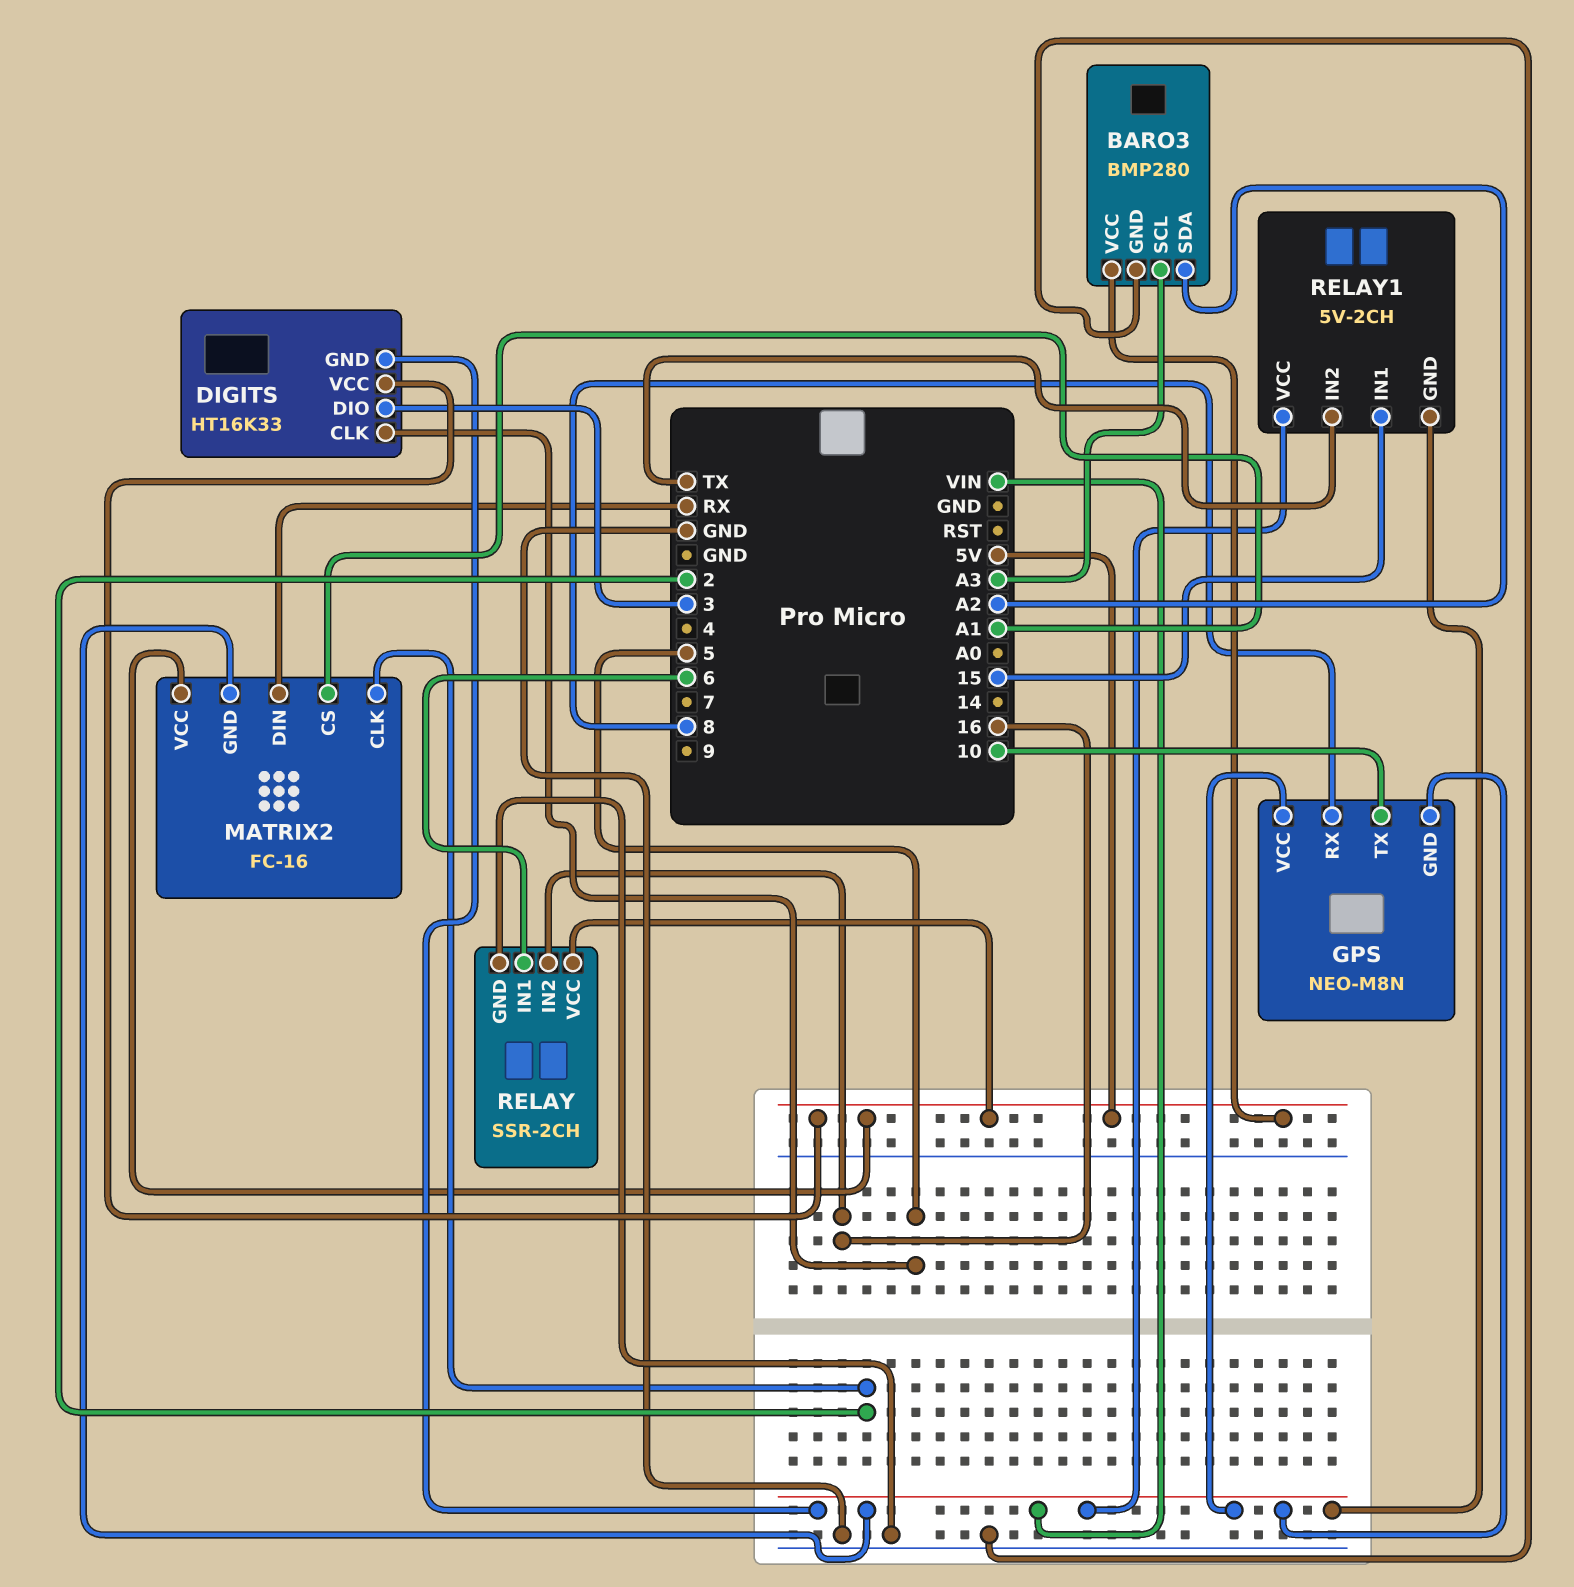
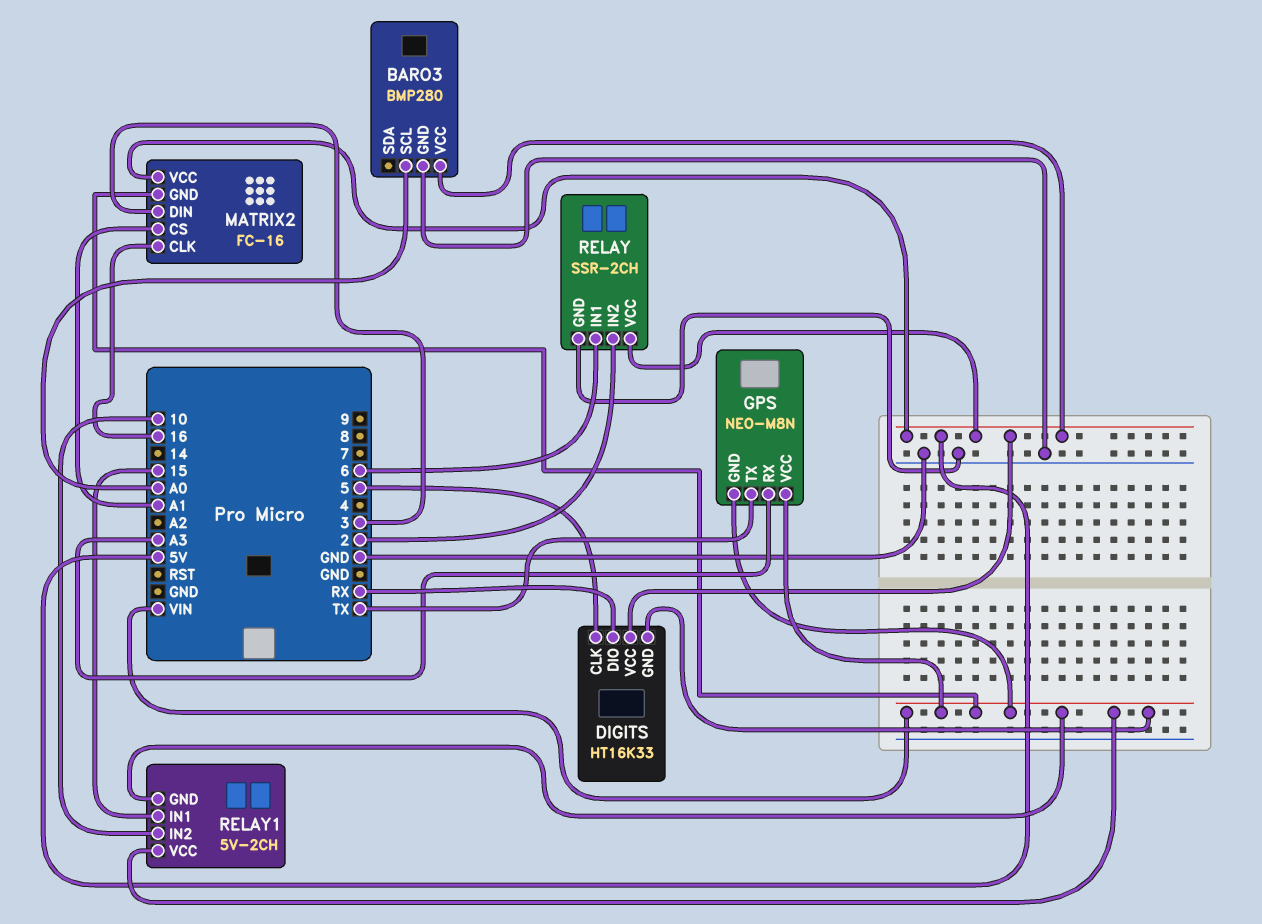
BARO3 pin SCL: A3 -> A0
BARO3 pin SDA: A2 -> none
DIGITS pin DIO: 3 -> RX
GPS pin RX: 8 -> A3
GPS pin TX: 10 -> TX
MATRIX2 pin CLK: 2 -> 16
MATRIX2 pin DIN: RX -> 3
RELAY pin IN2: 16 -> 2
RELAY1 pin IN2: TX -> 10

